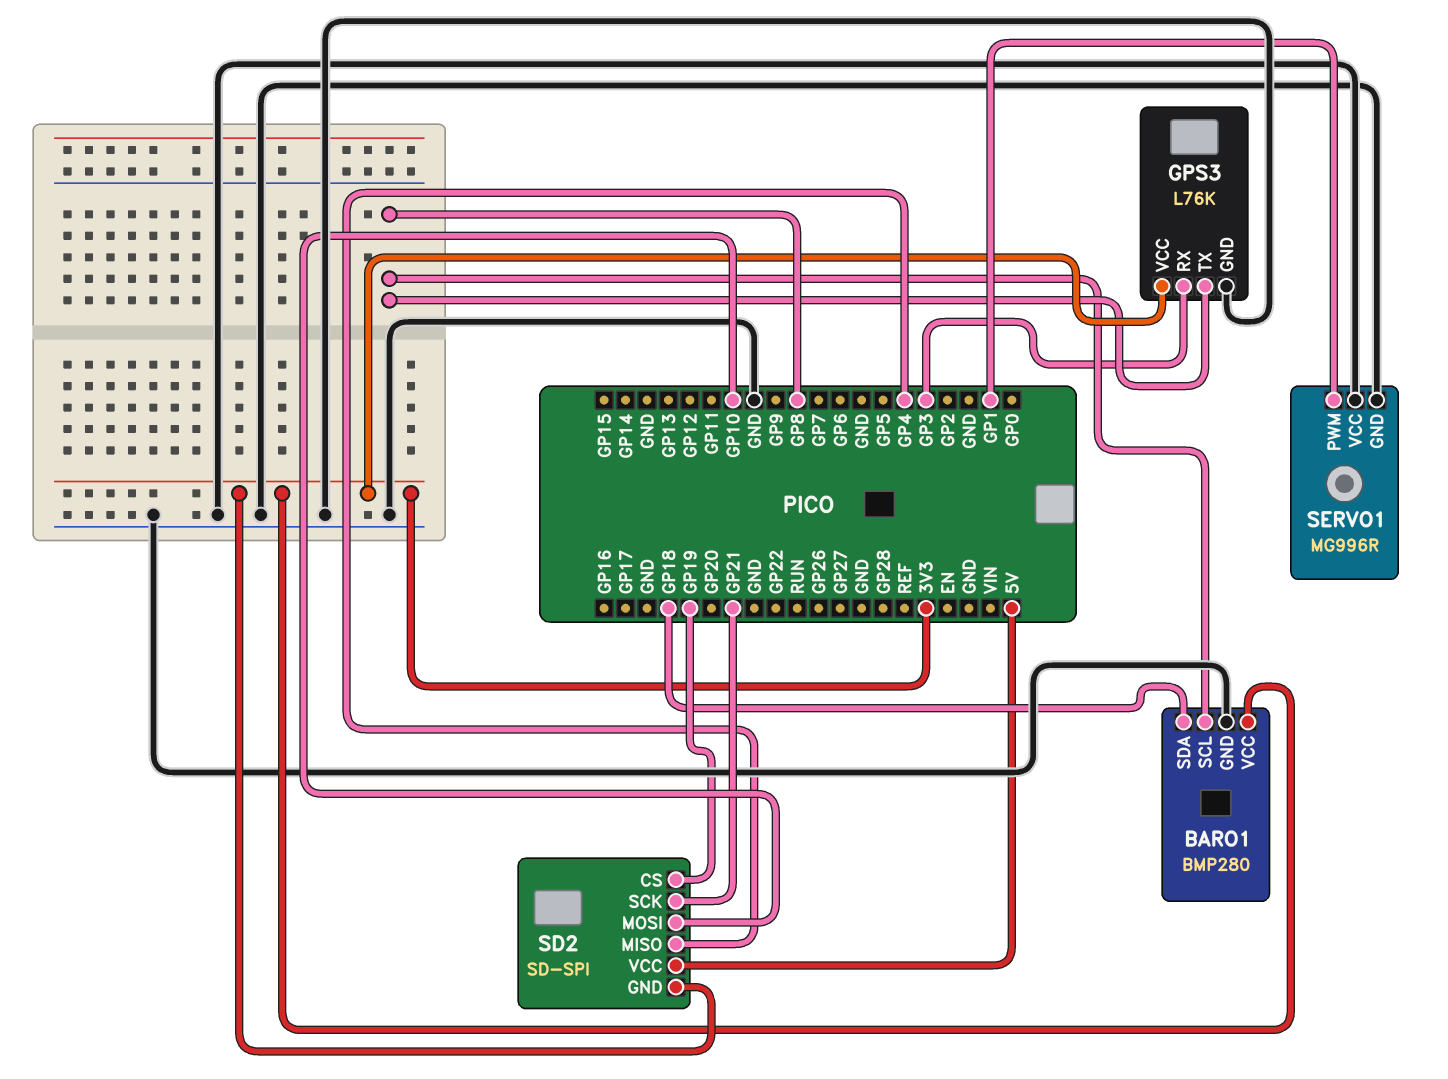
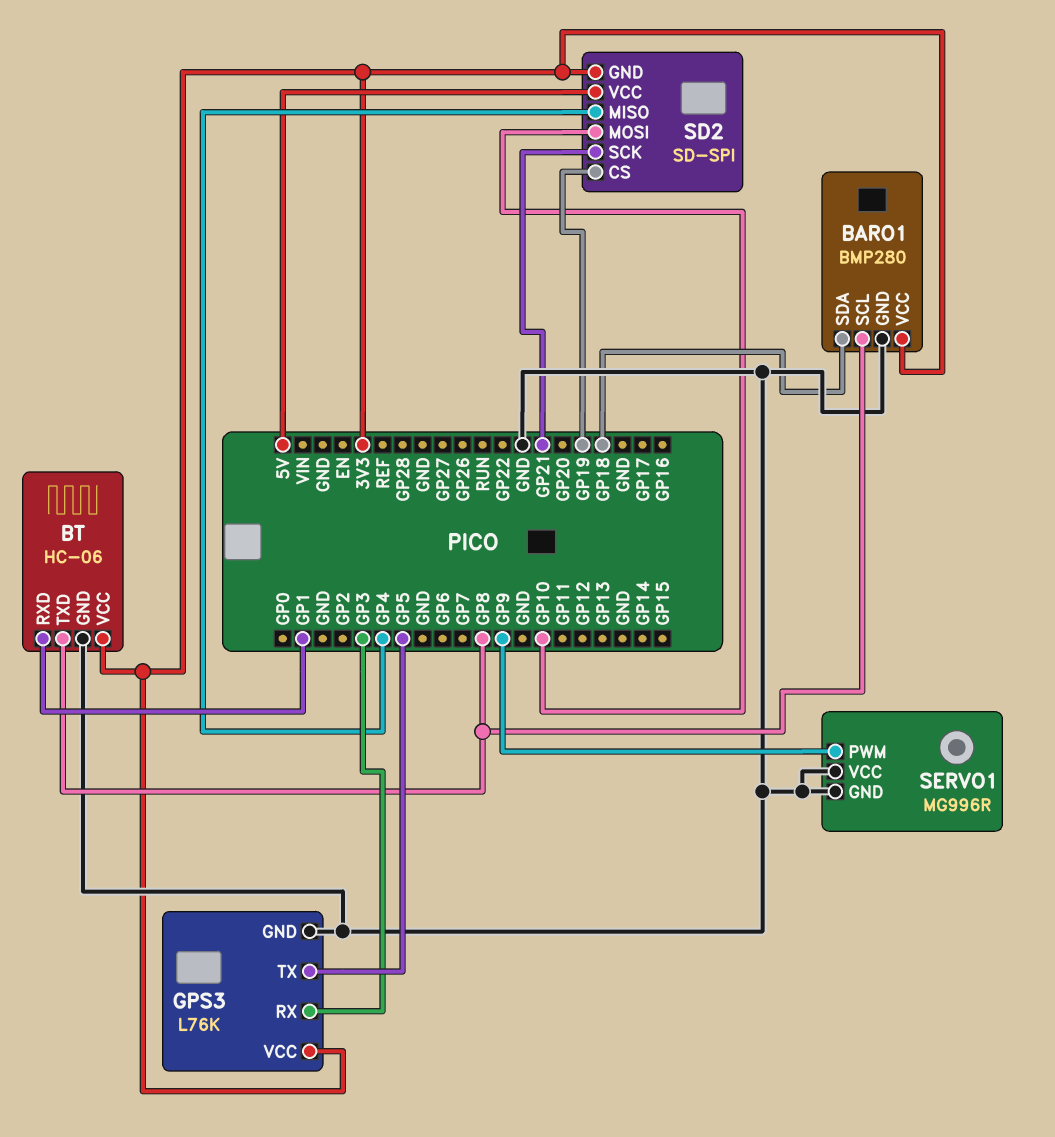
BT: none -> HC-06
BT pin GND: none -> GND
BT pin RXD: none -> GP1
BT pin TXD: none -> GP8
BT pin VCC: none -> 3V3
GPS3 pin TX: GP8 -> GP5
SERVO1 pin PWM: GP1 -> GP9

